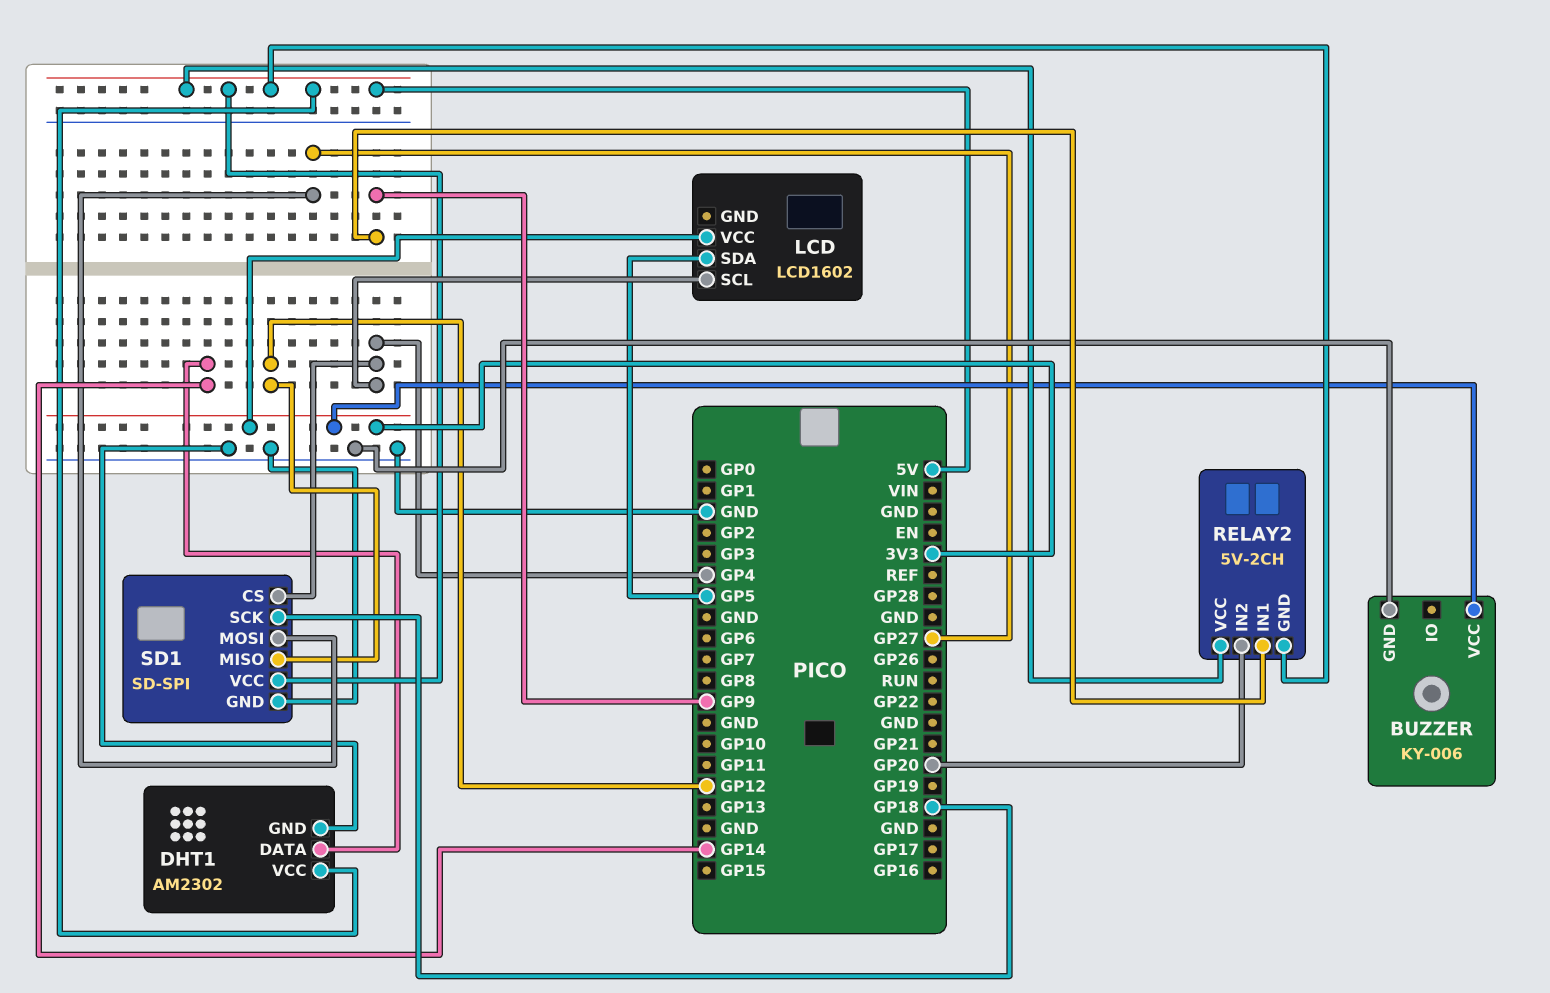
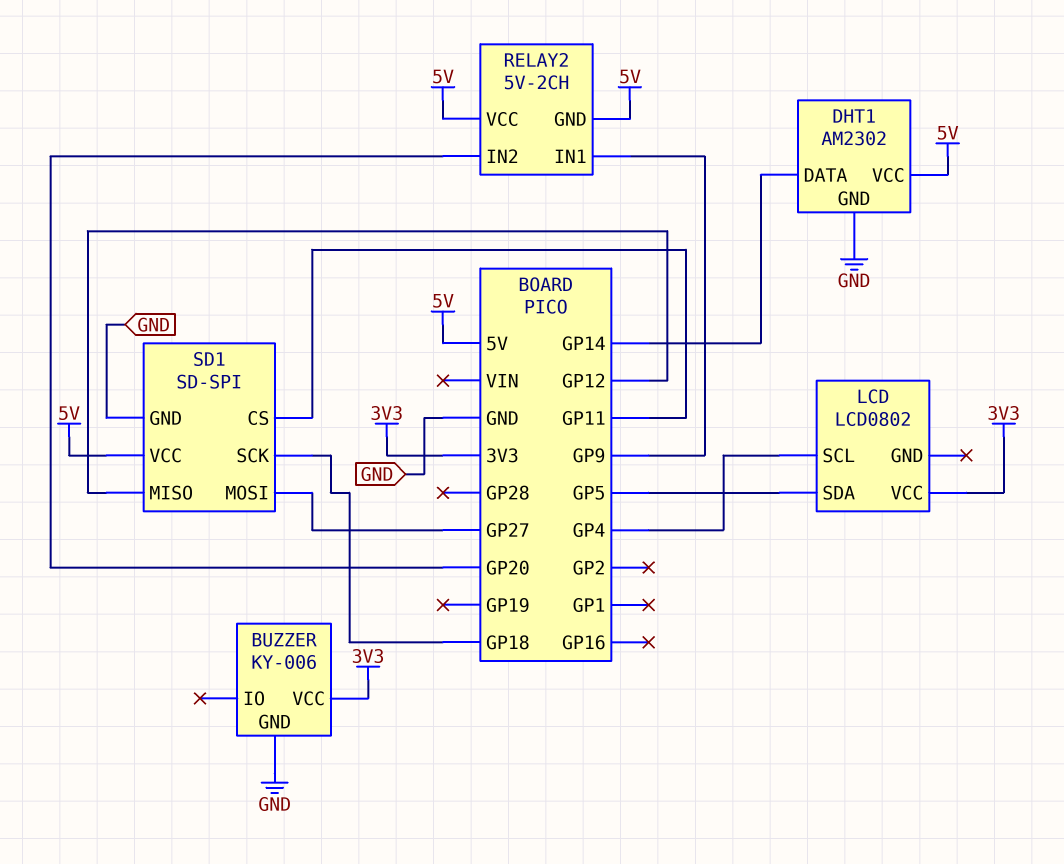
LCD: LCD1602 -> LCD0802
SD1 pin CS: GP4 -> GP11

